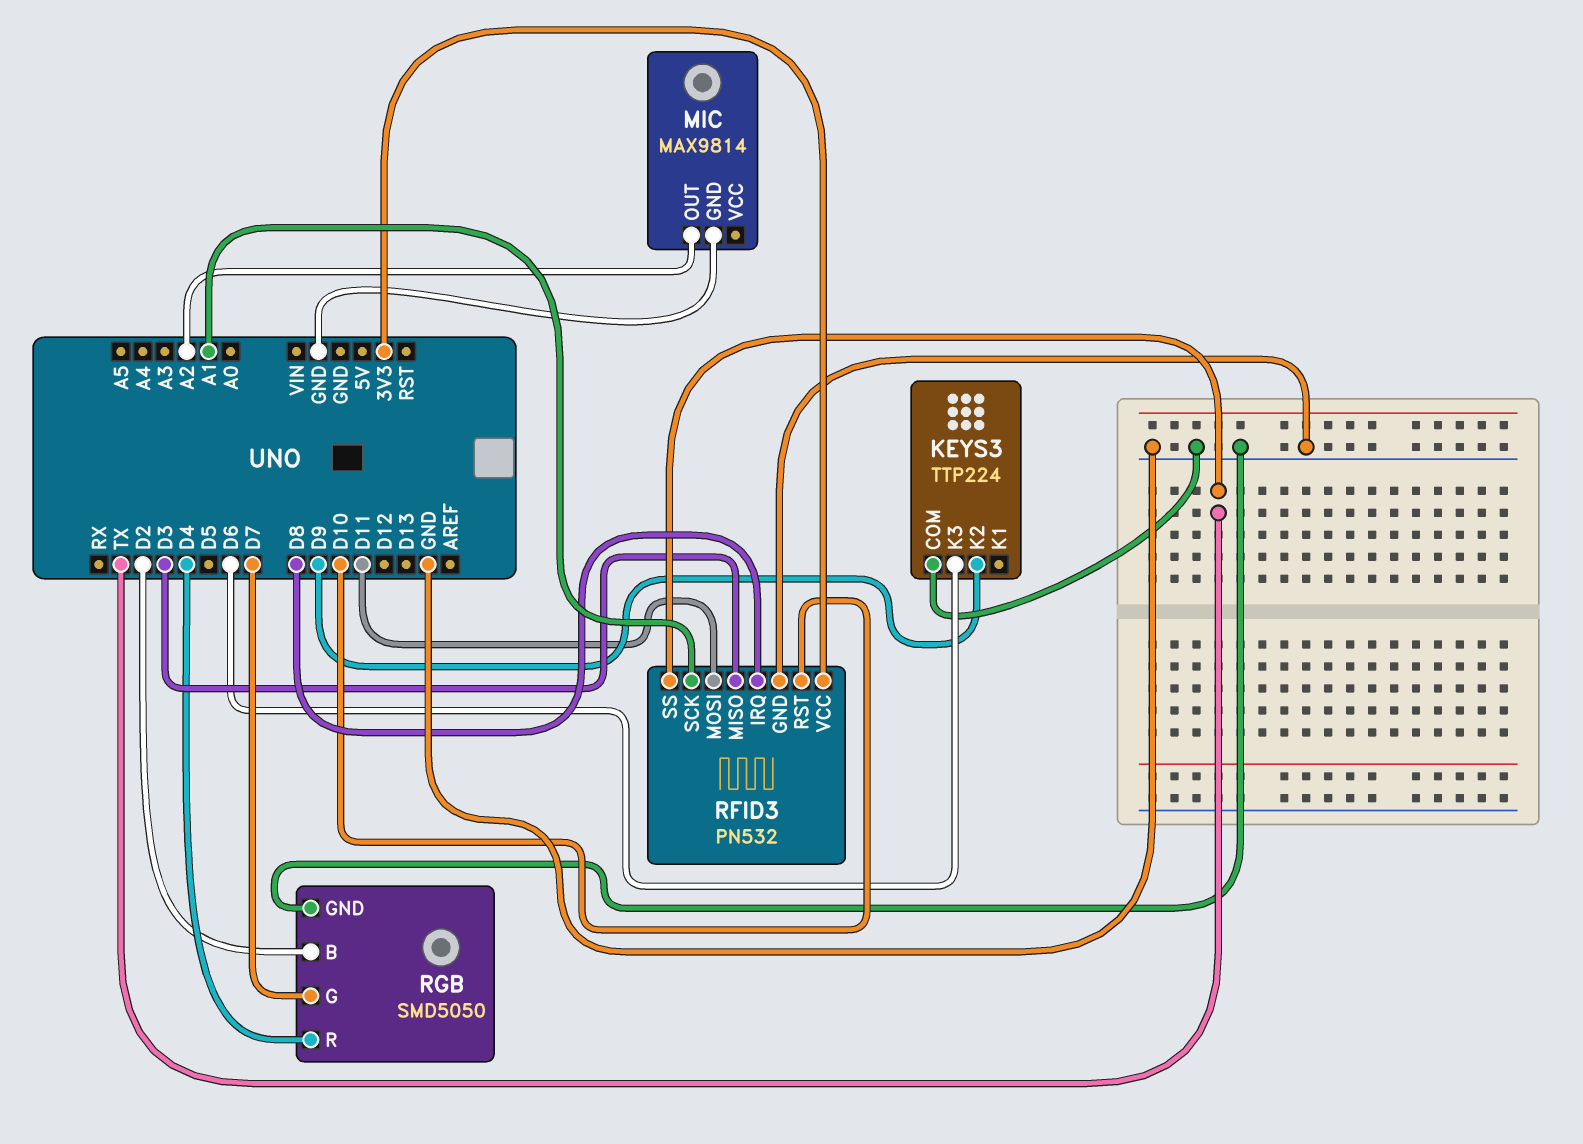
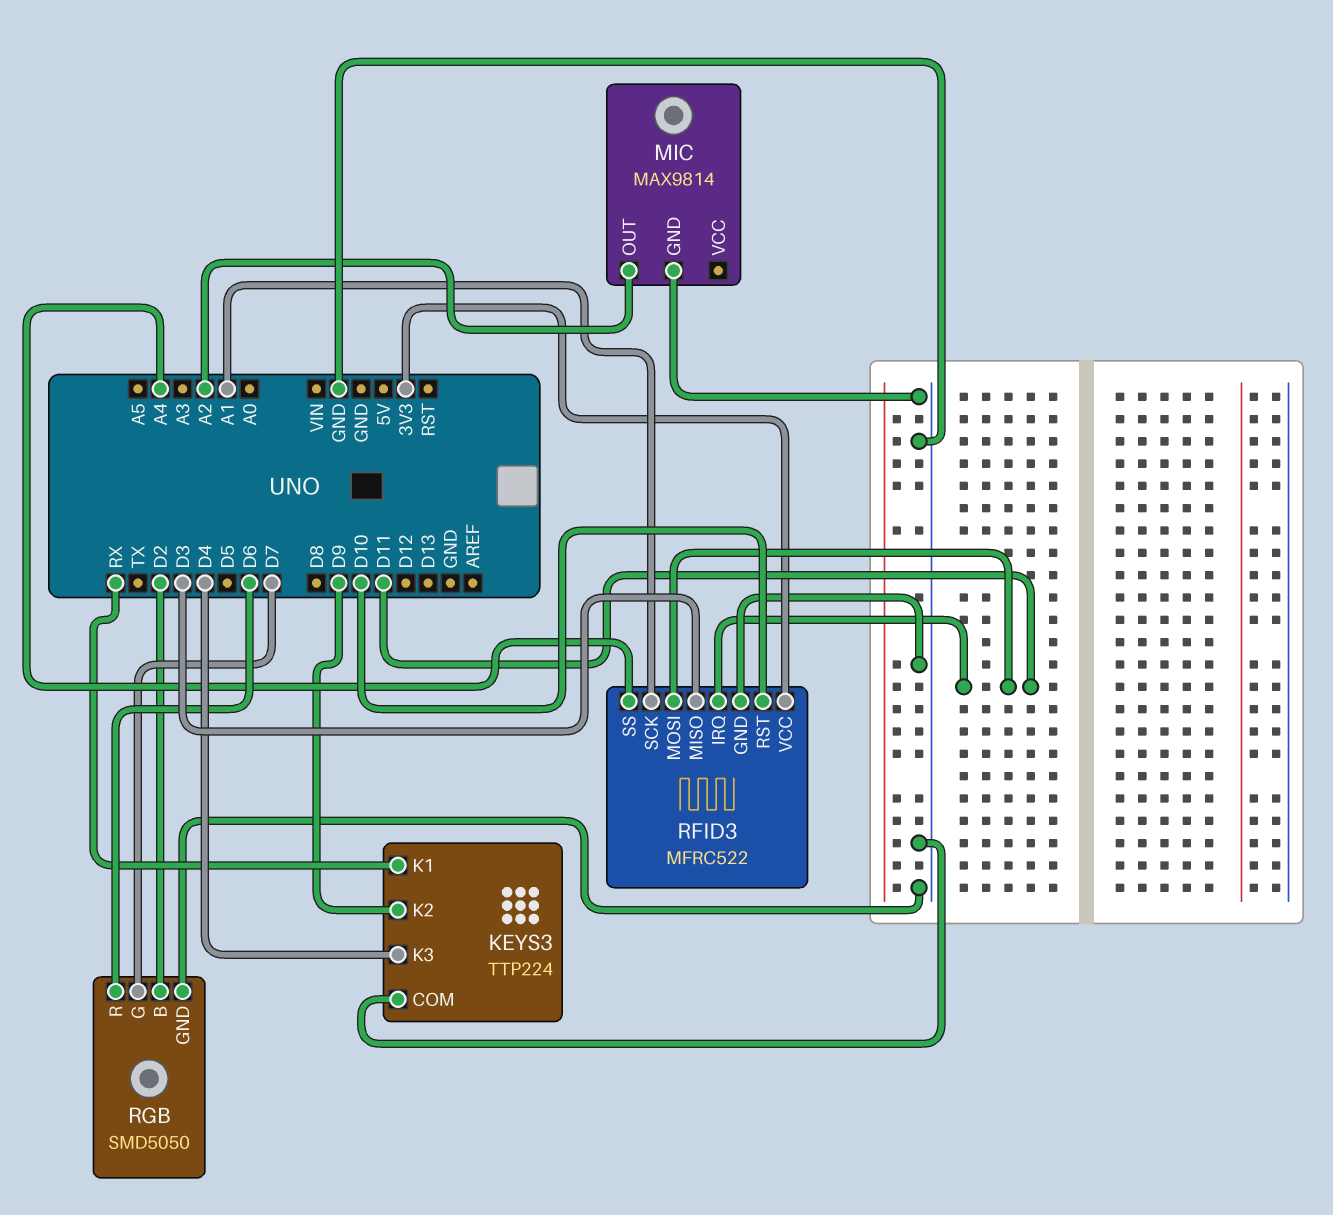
KEYS3 pin K1: none -> RX
KEYS3 pin K3: D6 -> D4
RFID3: PN532 -> MFRC522
RFID3 pin IRQ: D8 -> D11
RFID3 pin SS: TX -> A4
RGB pin R: D4 -> D6

